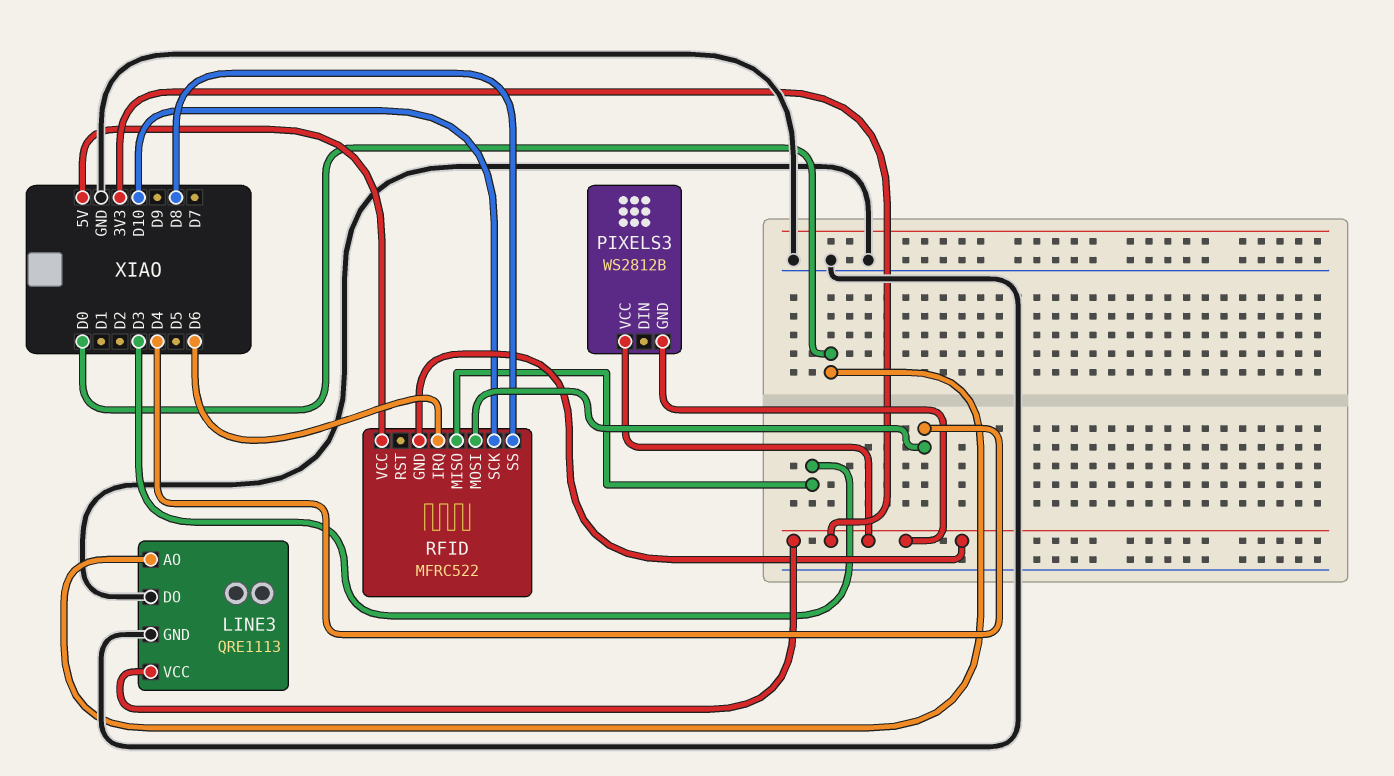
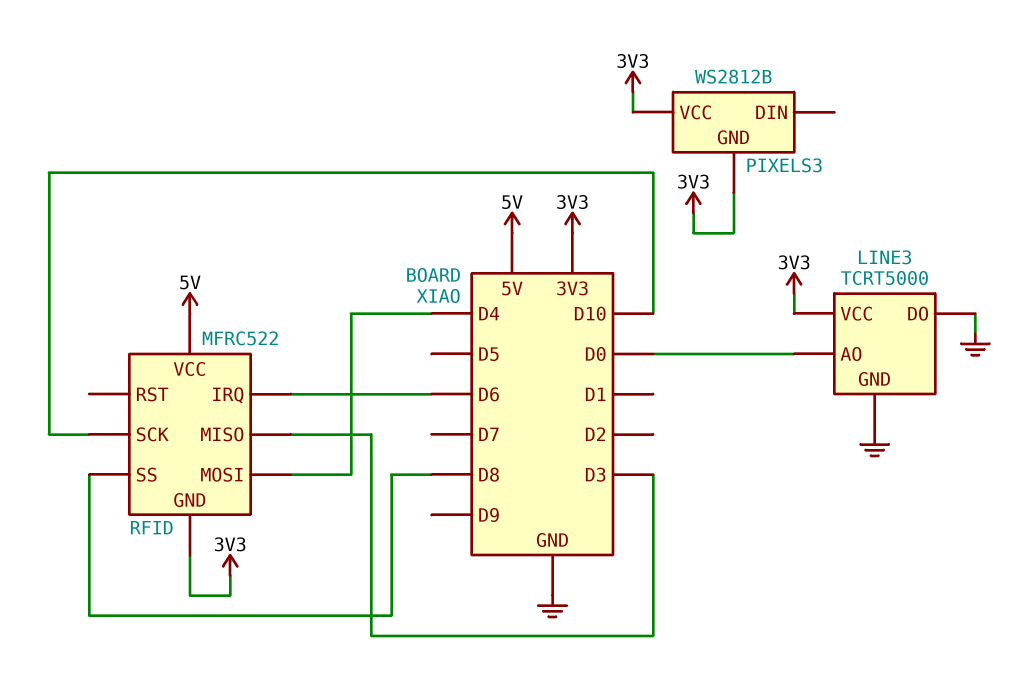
LINE3: QRE1113 -> TCRT5000

